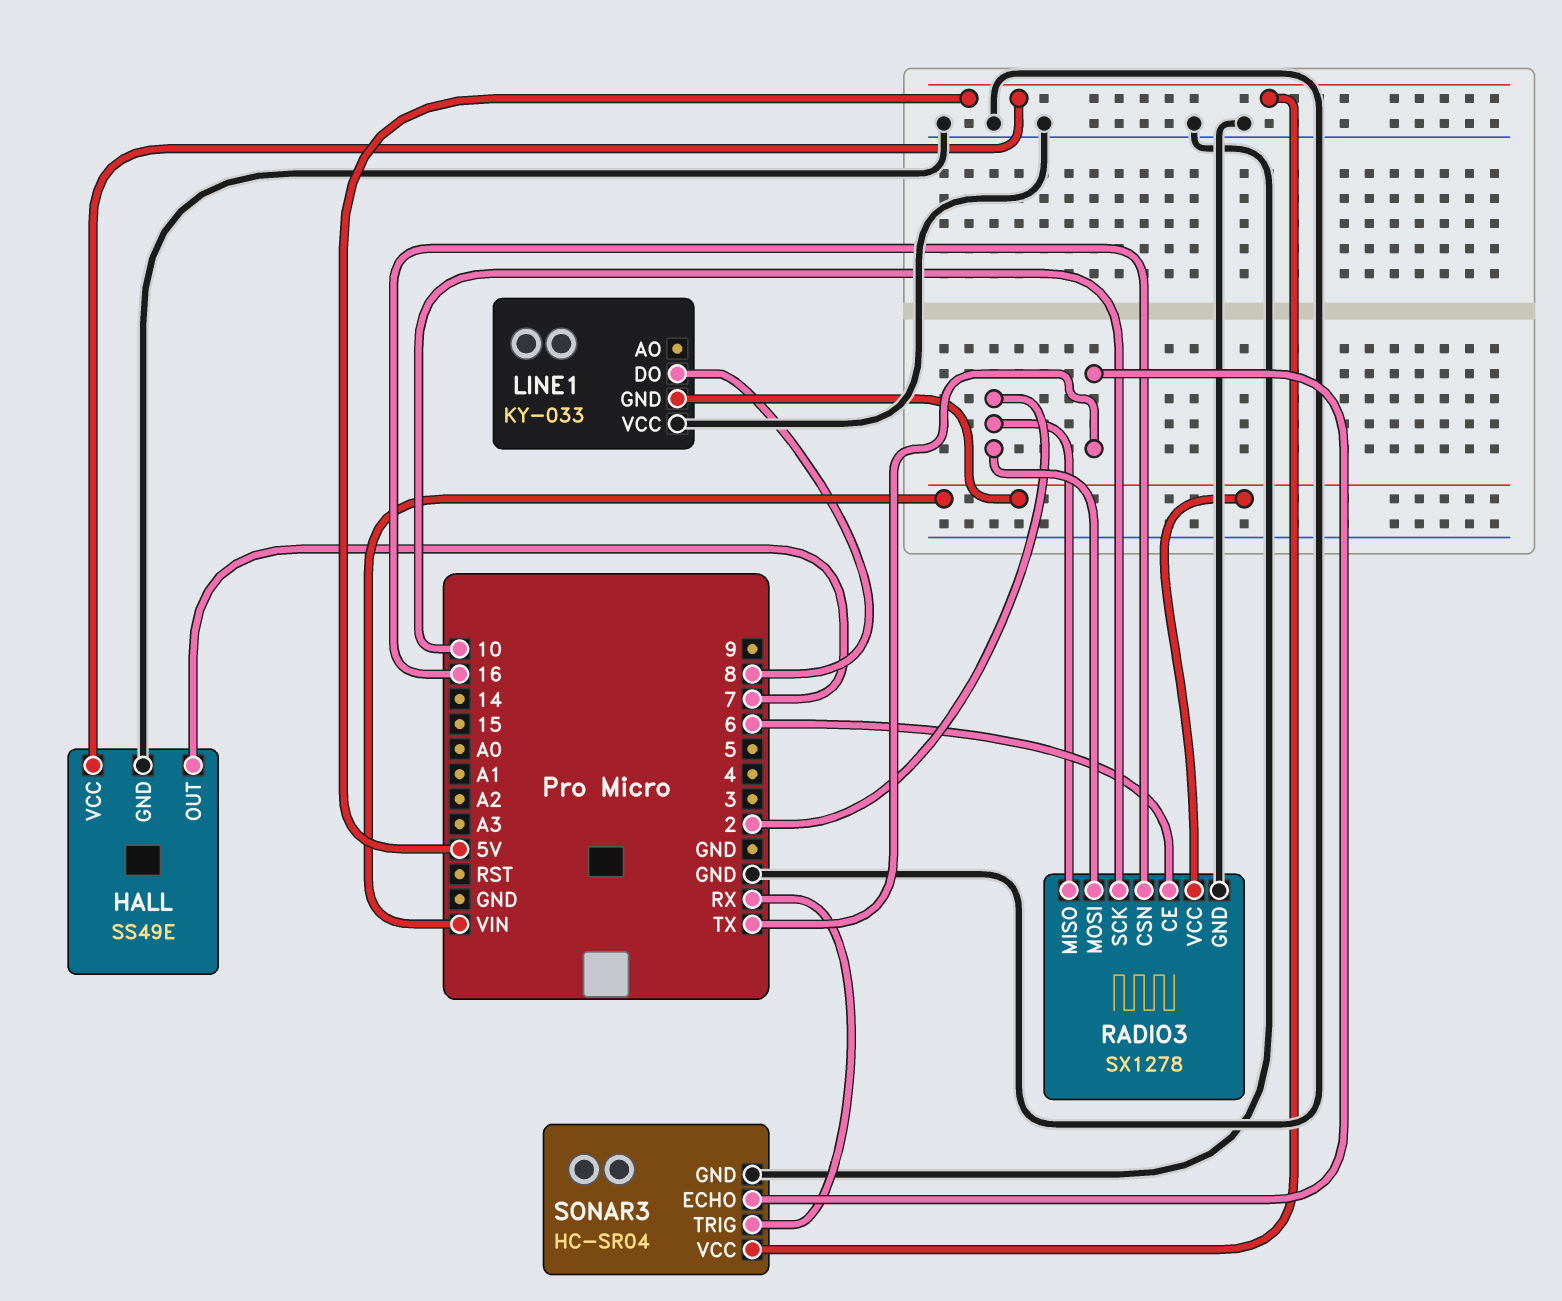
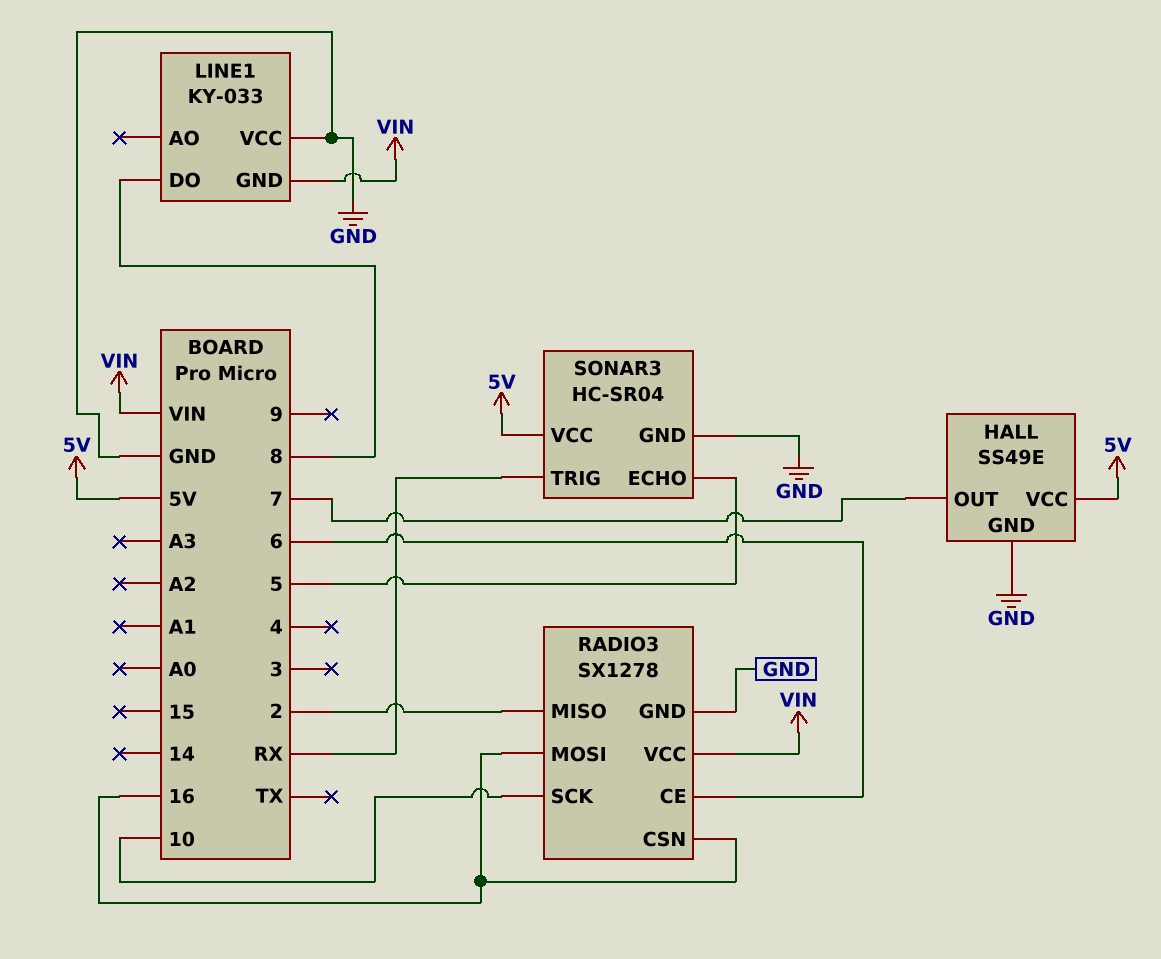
RADIO3 pin MOSI: 2 -> 16
SONAR3 pin ECHO: TX -> 5

